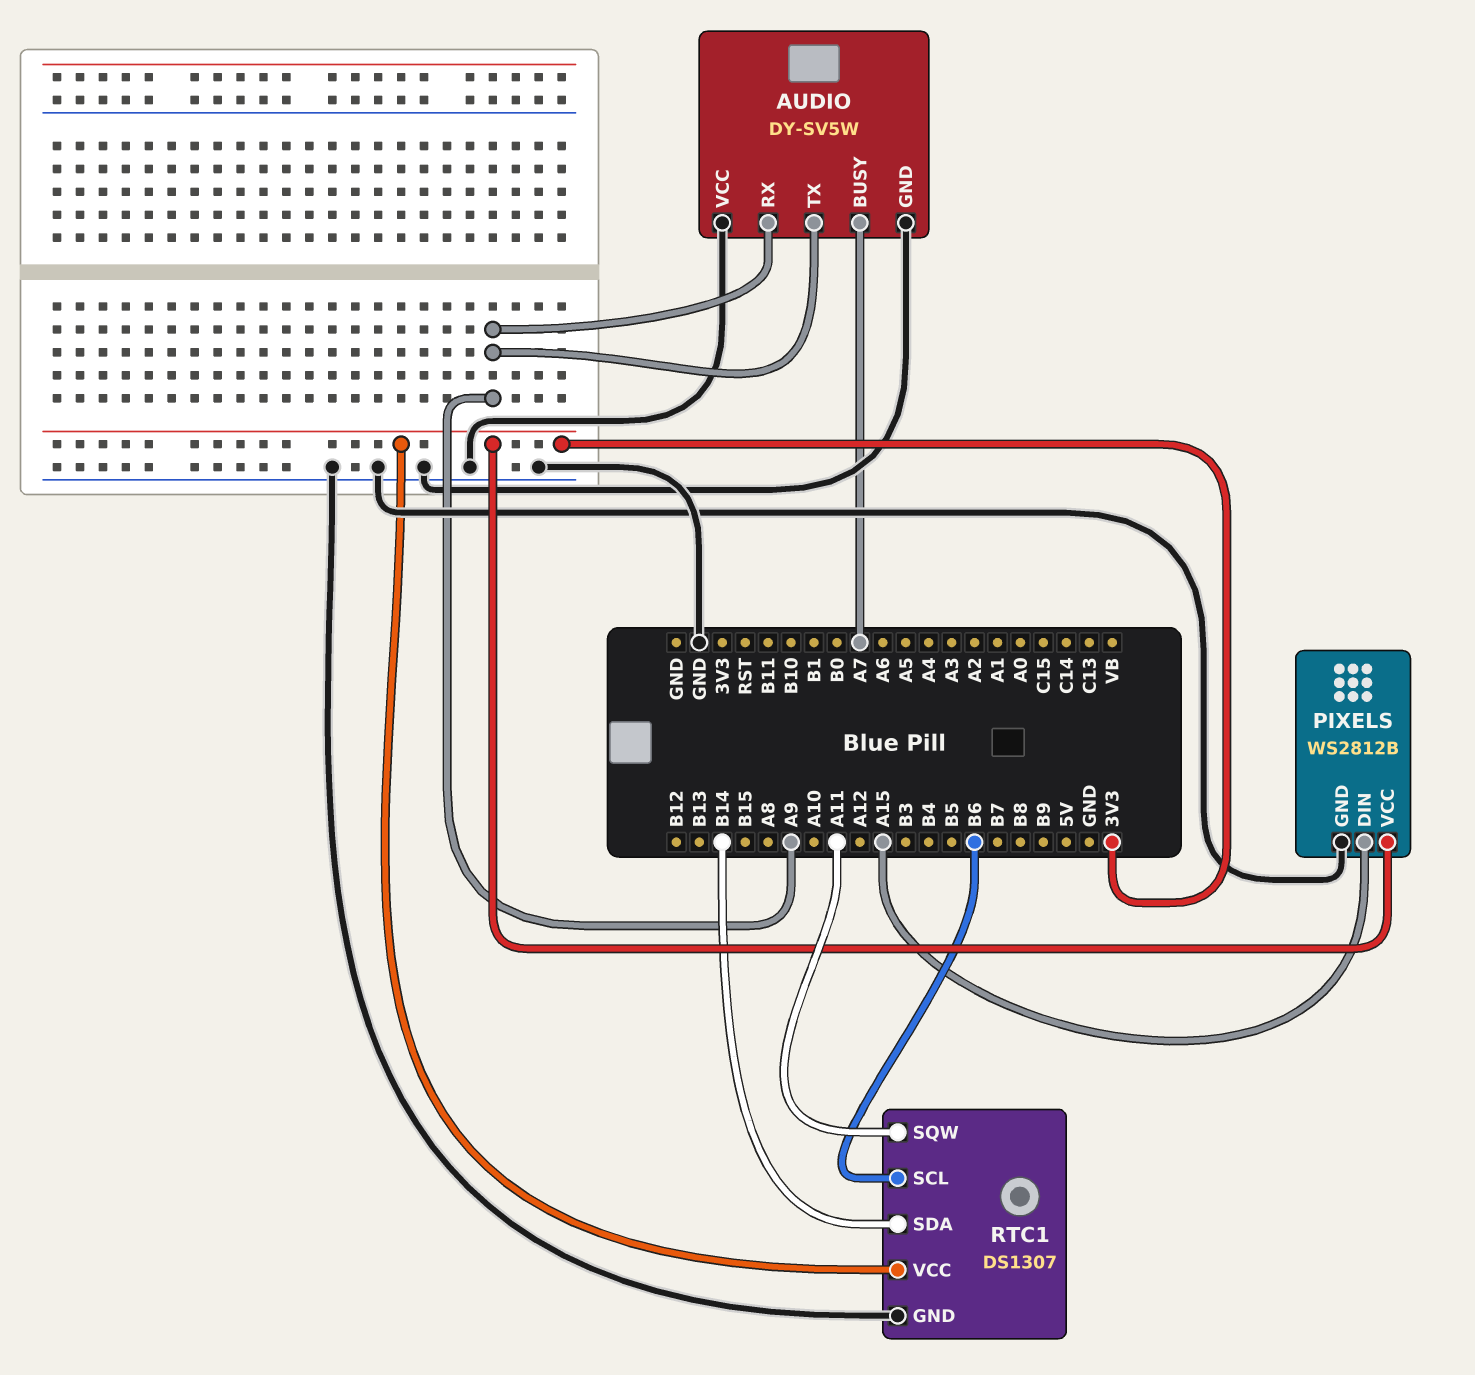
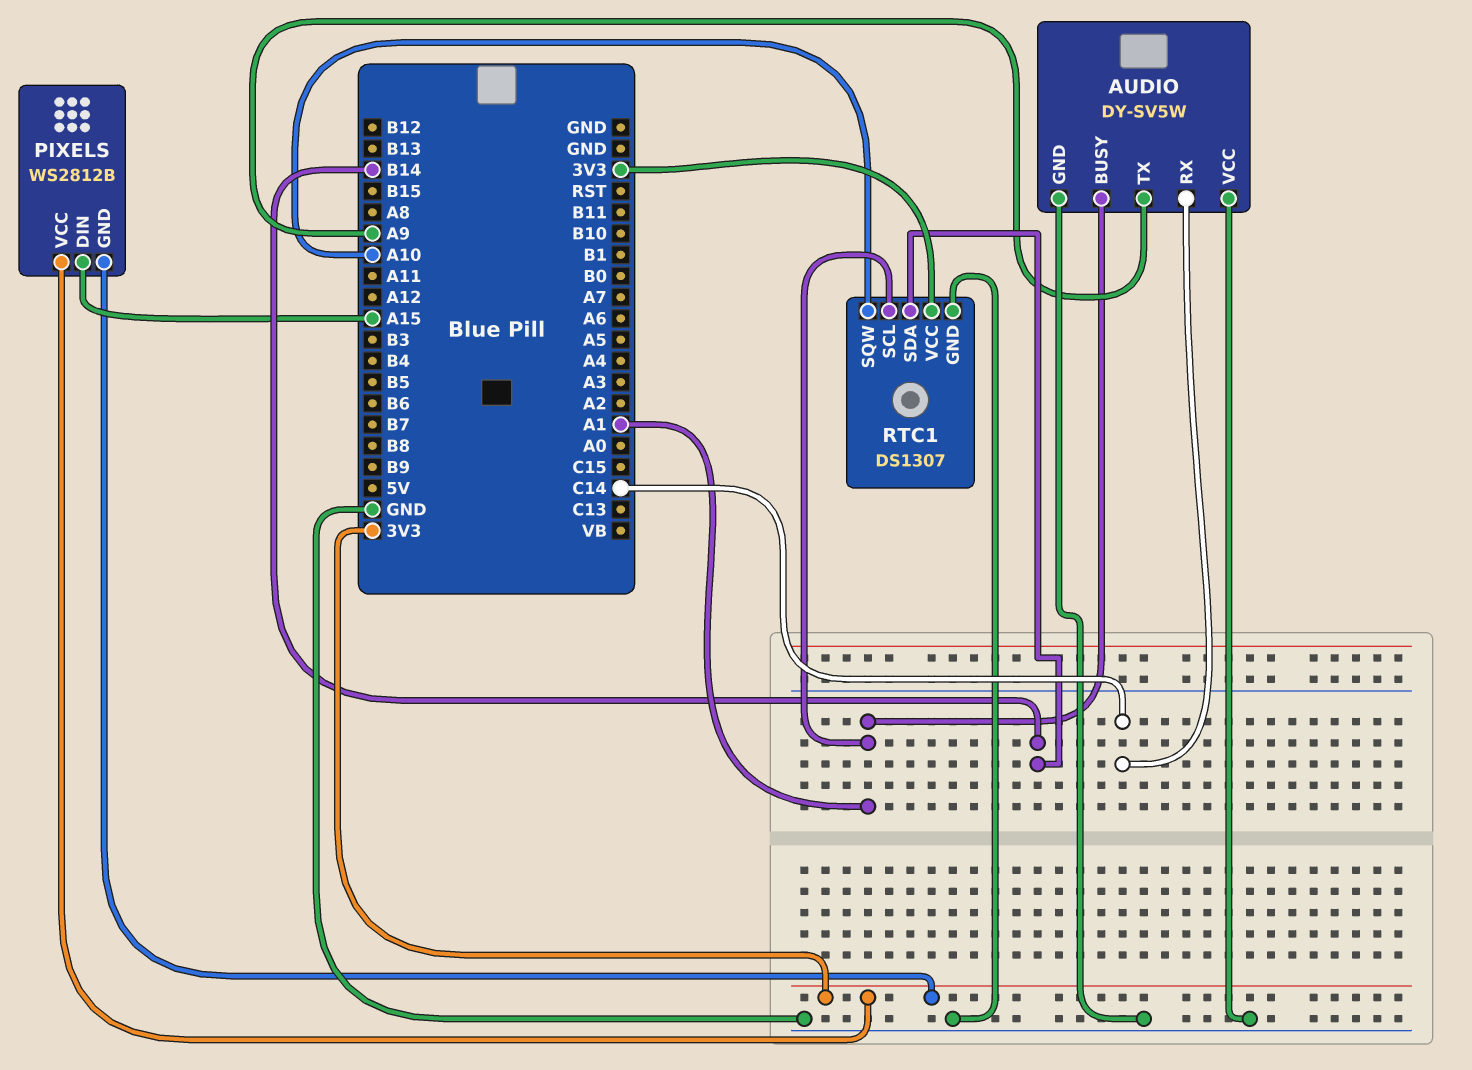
AUDIO pin BUSY: A7 -> A1
AUDIO pin RX: A9 -> C14
PIXELS pin GND: GND -> 3V3
RTC1 pin SCL: B6 -> A1
RTC1 pin SQW: A11 -> A10

